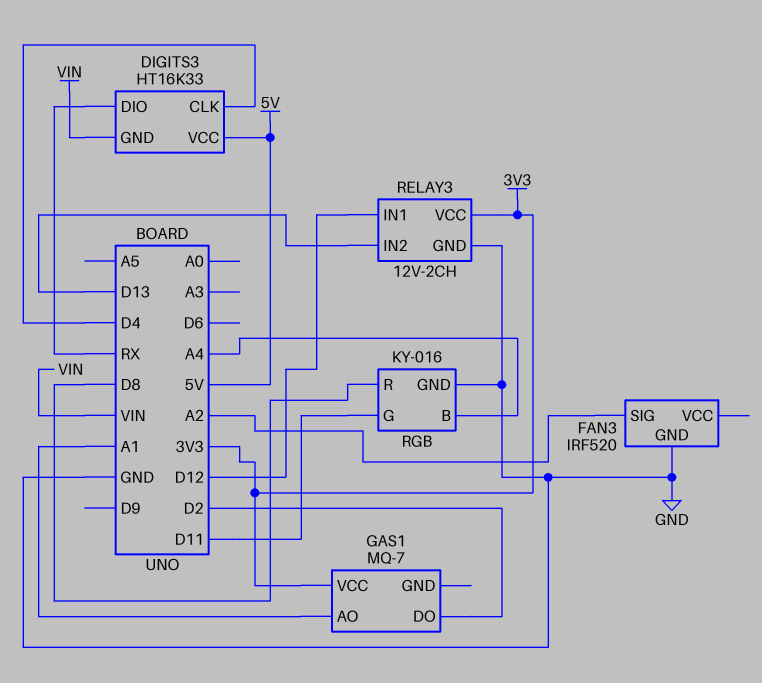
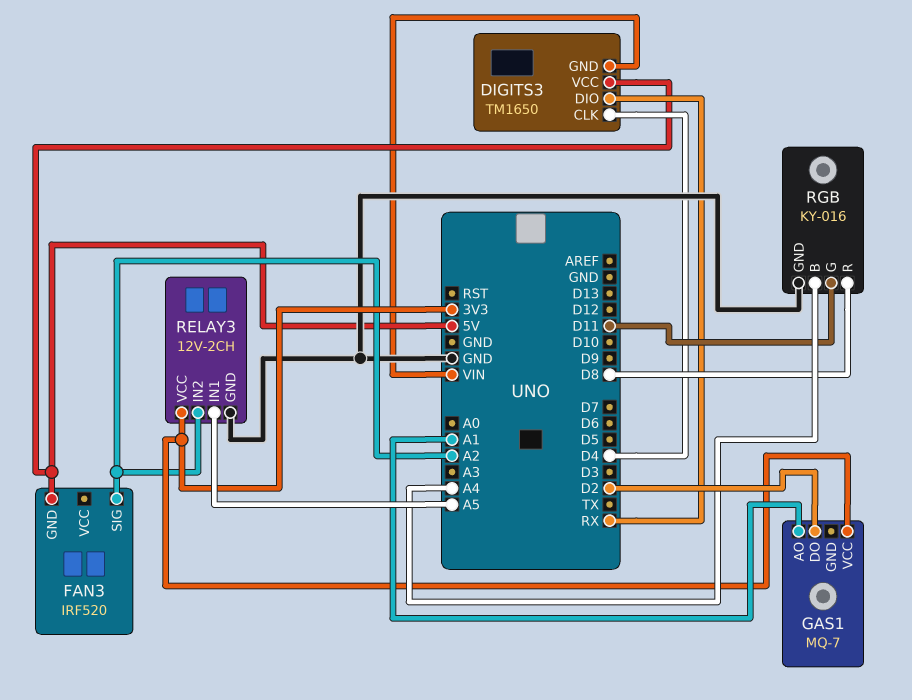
DIGITS3: HT16K33 -> TM1650
FAN3 pin GND: GND -> 5V
RELAY3 pin IN1: D12 -> A5
RELAY3 pin IN2: D13 -> A2

